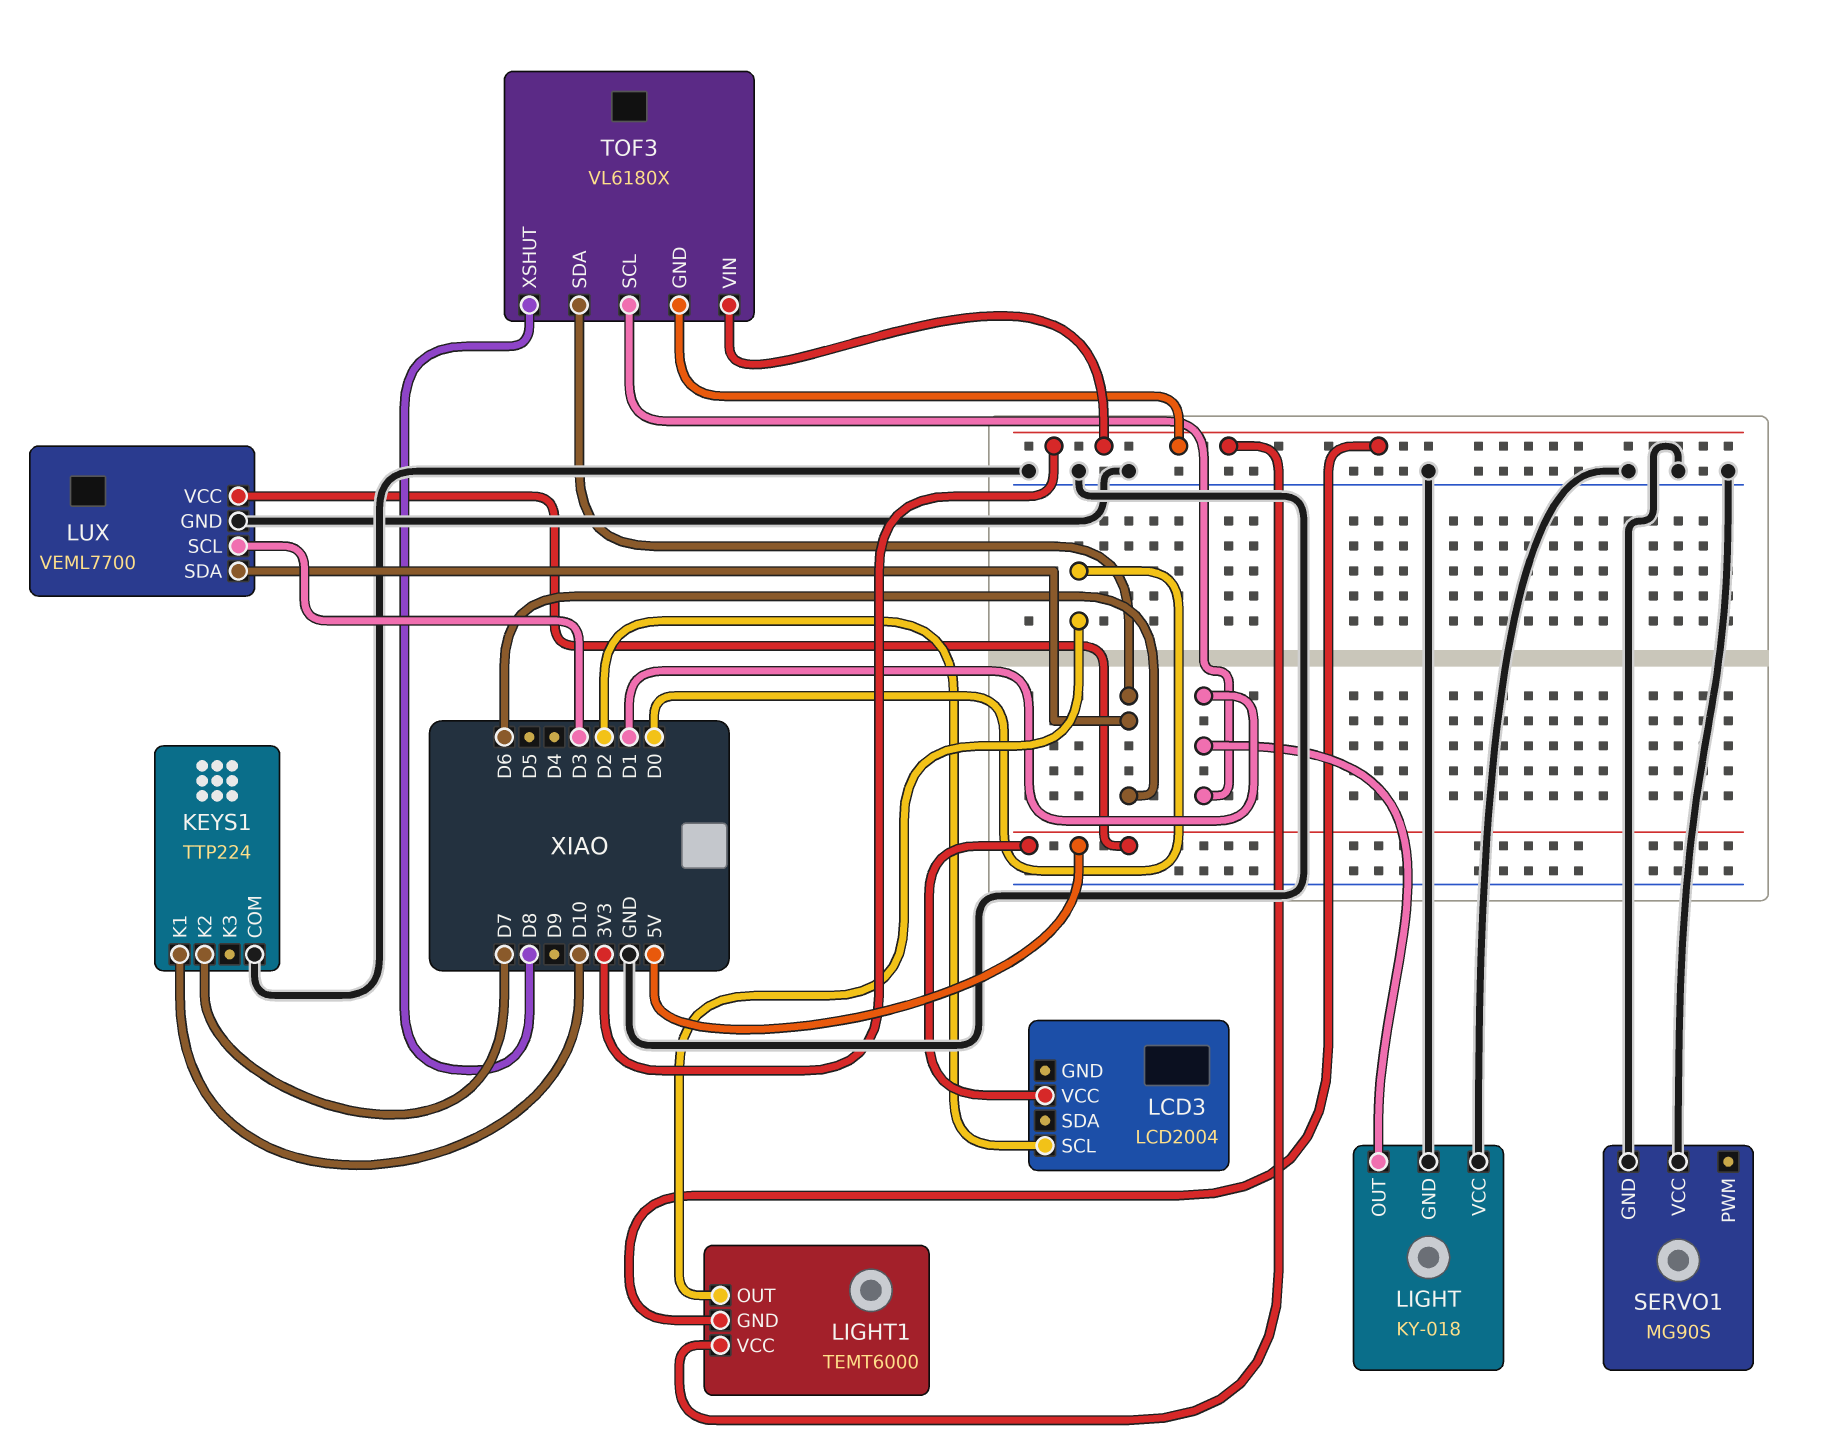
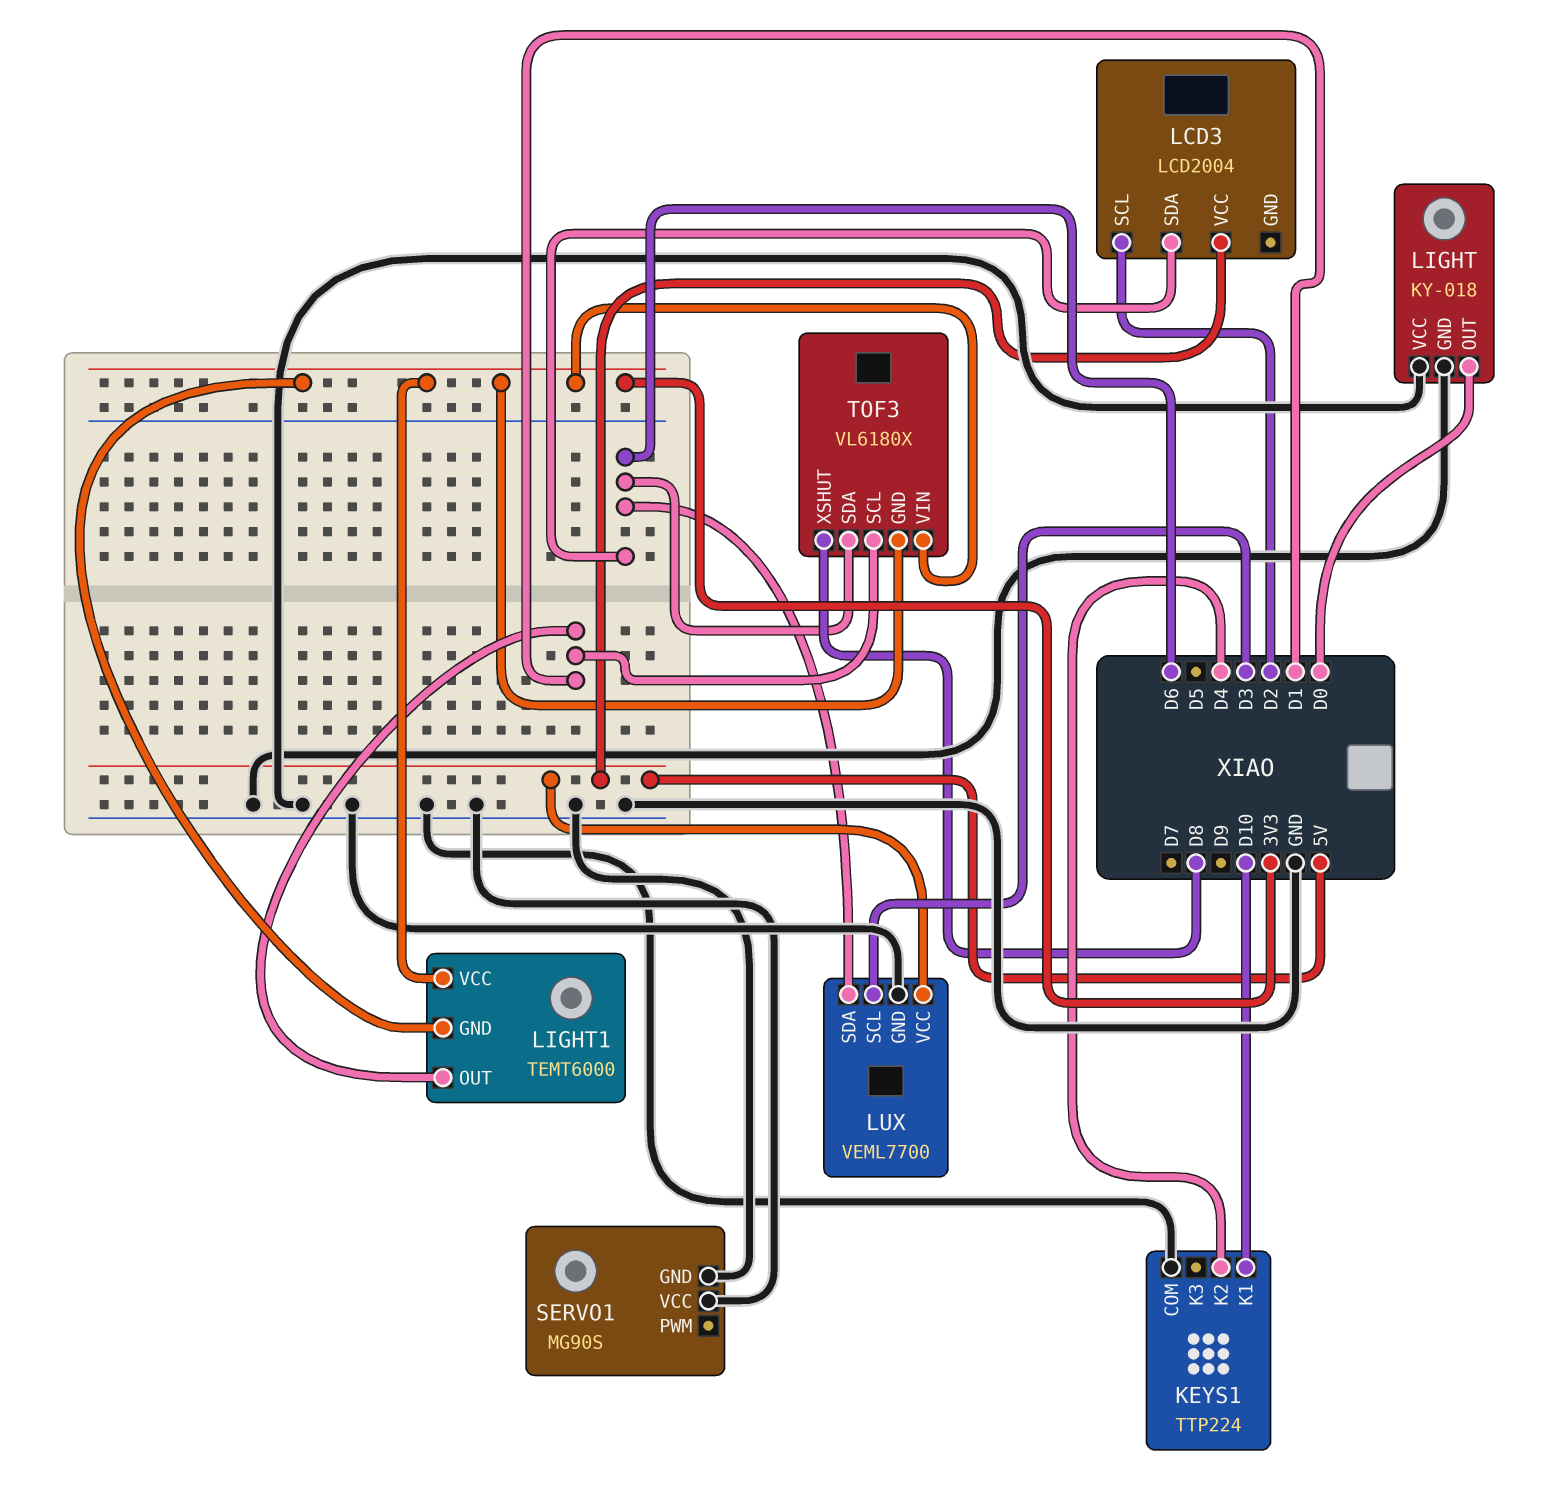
KEYS1 pin K2: D7 -> D4
LCD3 pin SDA: none -> D6
LIGHT pin OUT: D1 -> D0
LIGHT1 pin OUT: D0 -> D1

